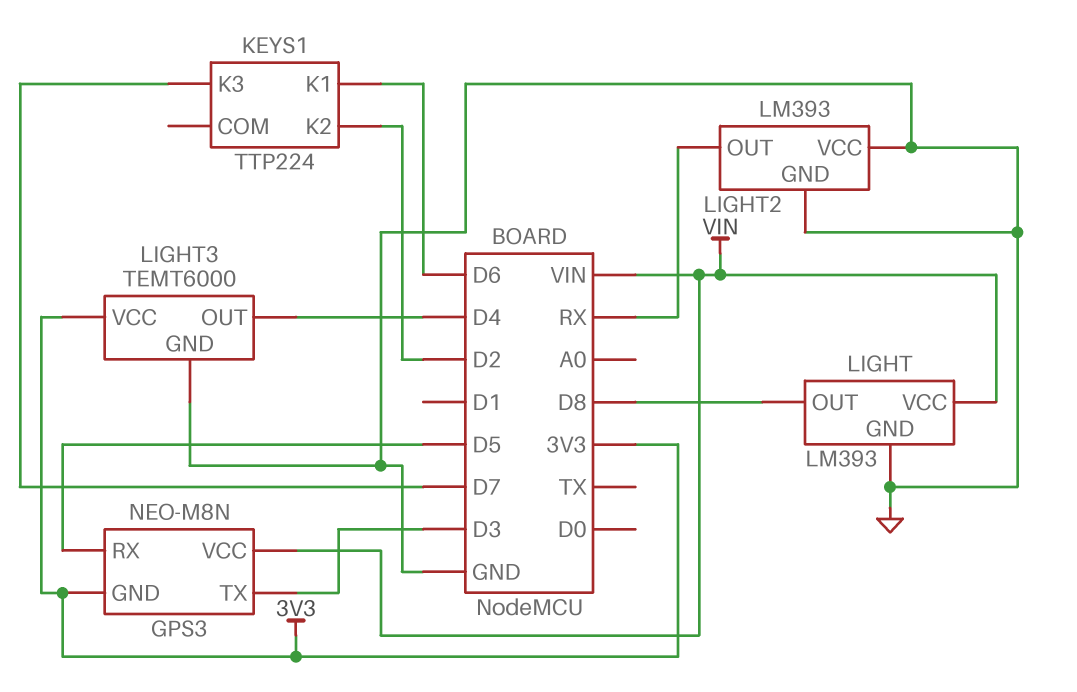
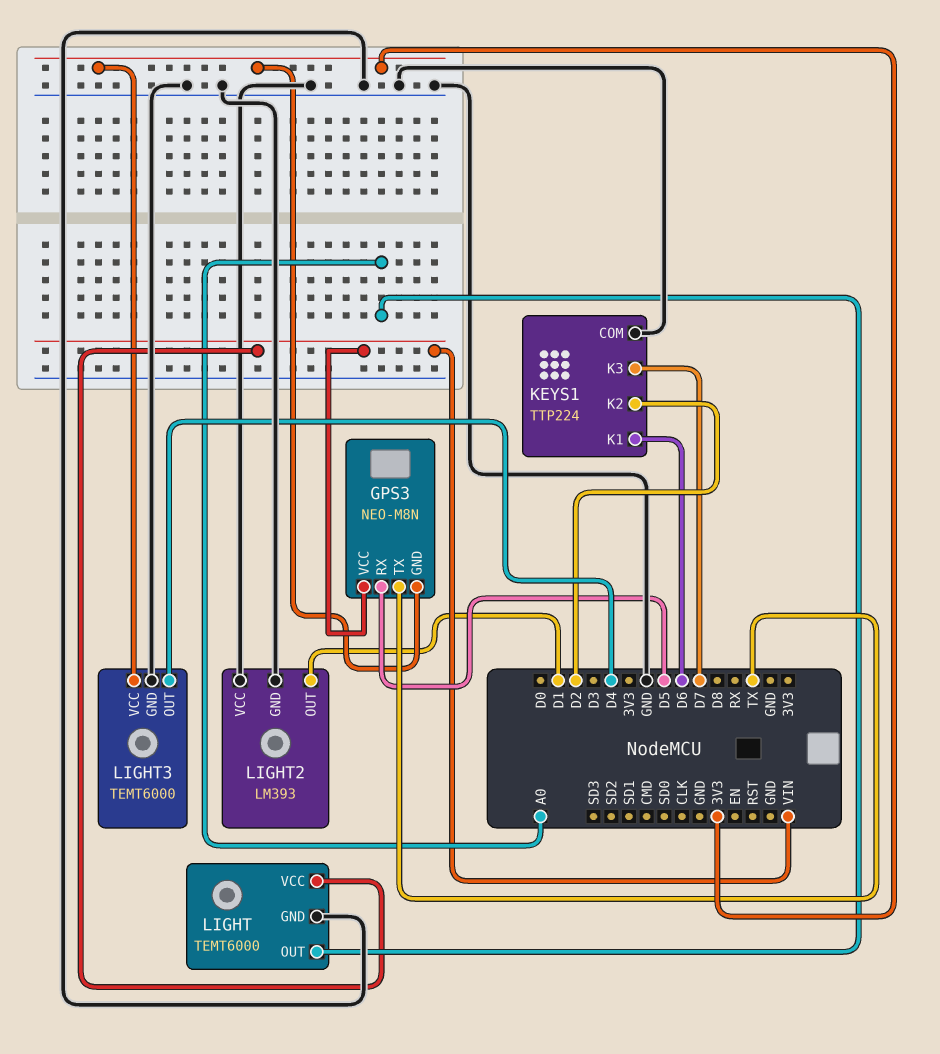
GPS3 pin TX: D3 -> TX
KEYS1 pin COM: none -> GND
LIGHT: LM393 -> TEMT6000
LIGHT pin OUT: D8 -> A0
LIGHT2 pin OUT: RX -> D1

